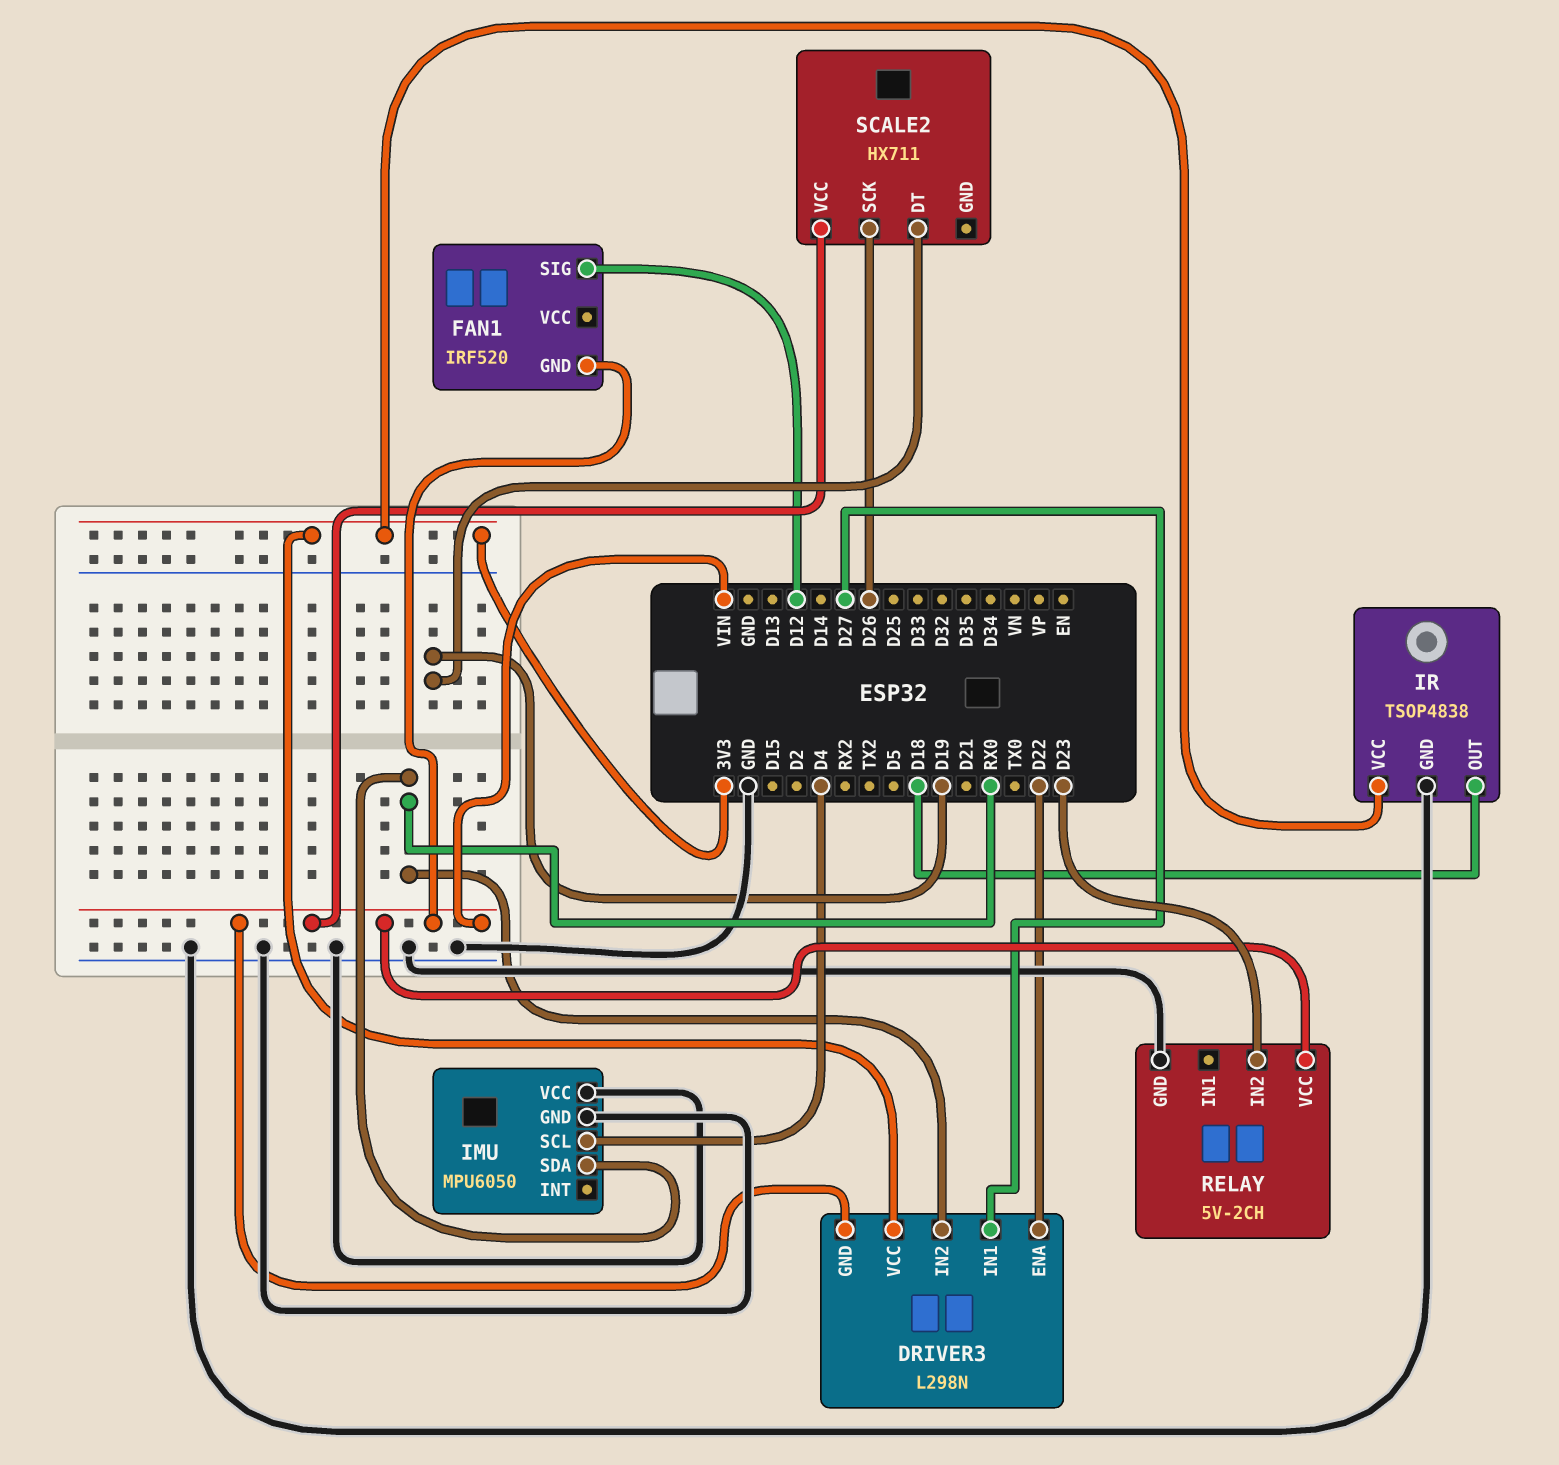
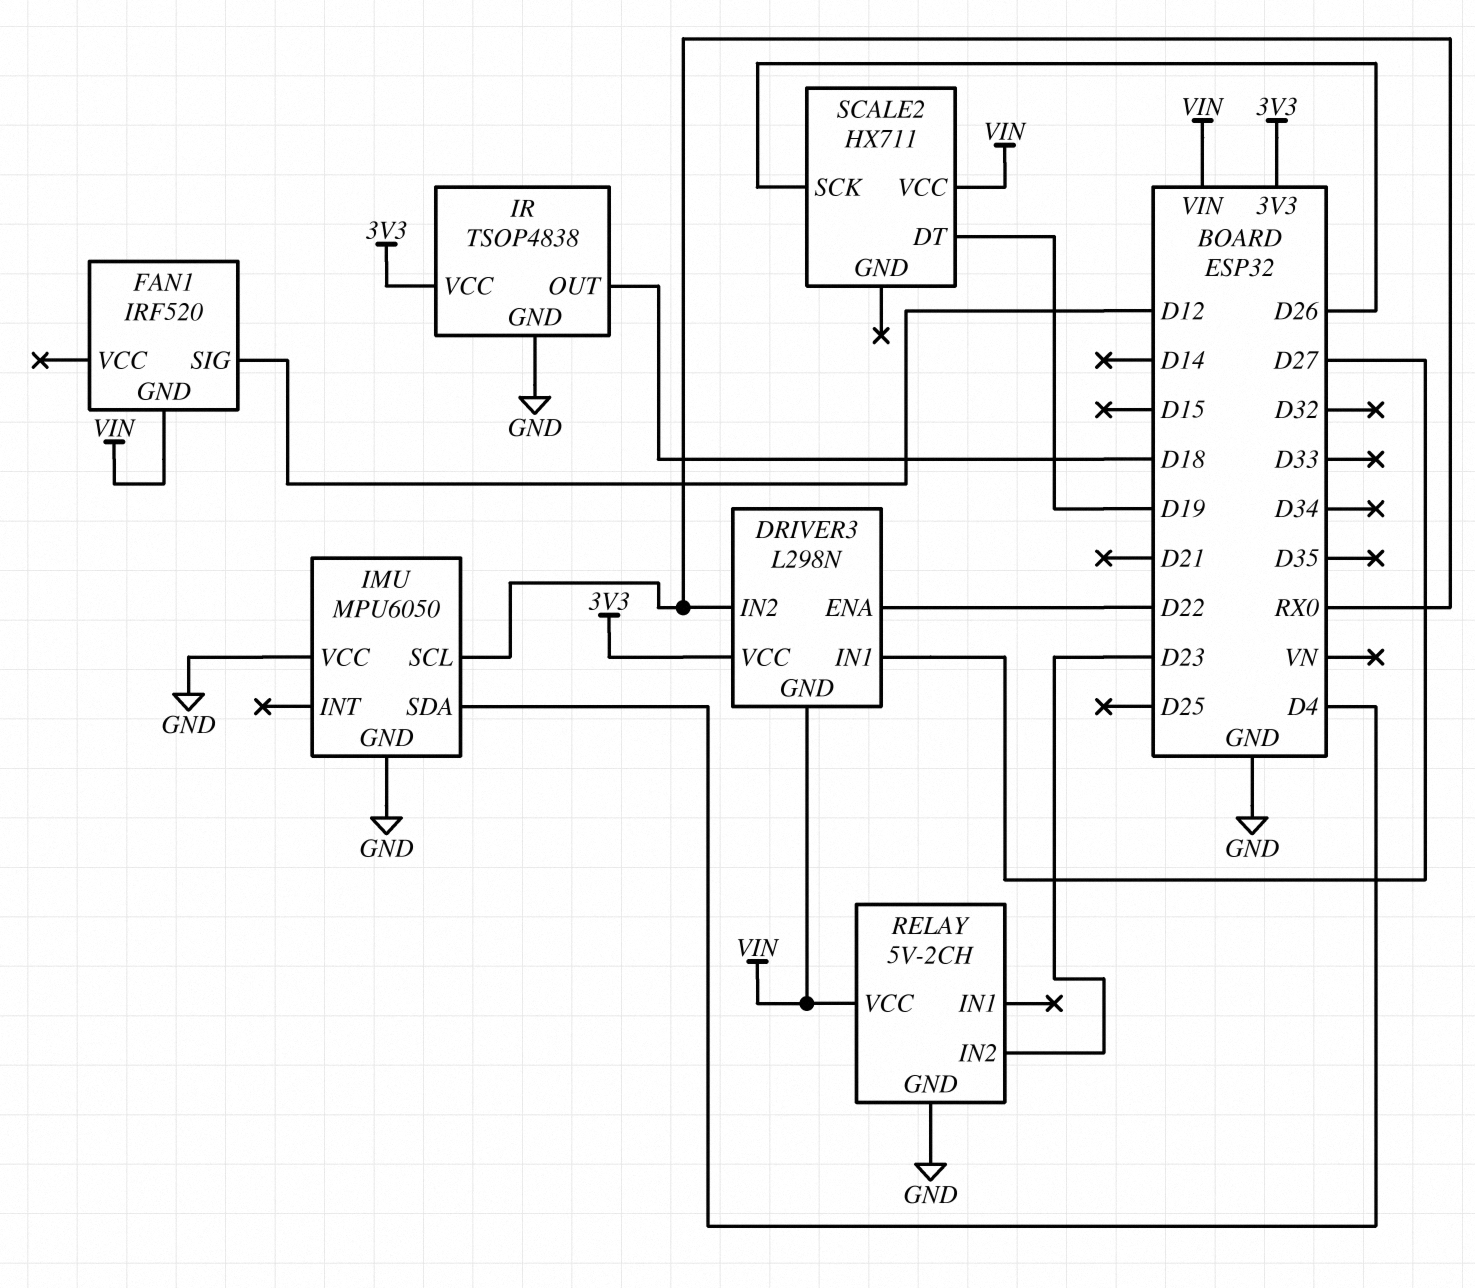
IMU pin SCL: D4 -> RX0
IMU pin SDA: RX0 -> D4

